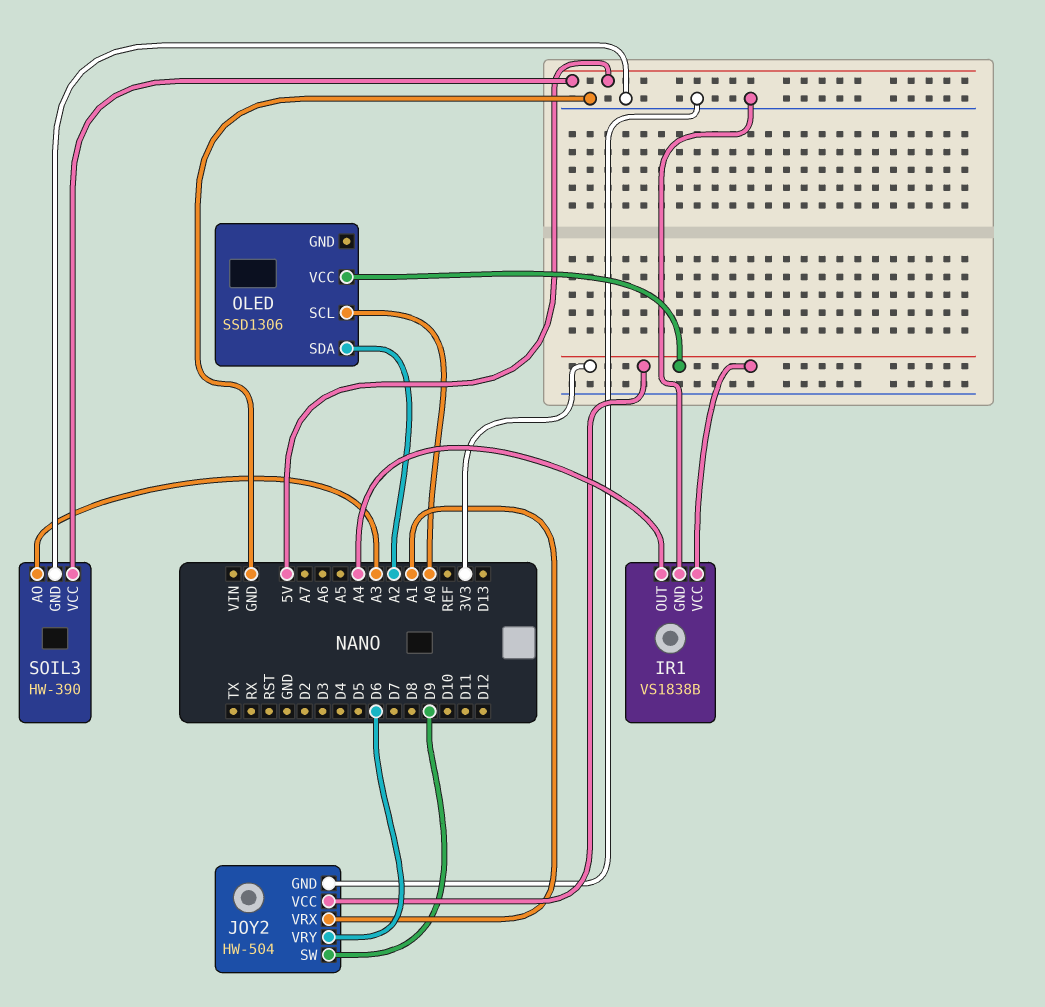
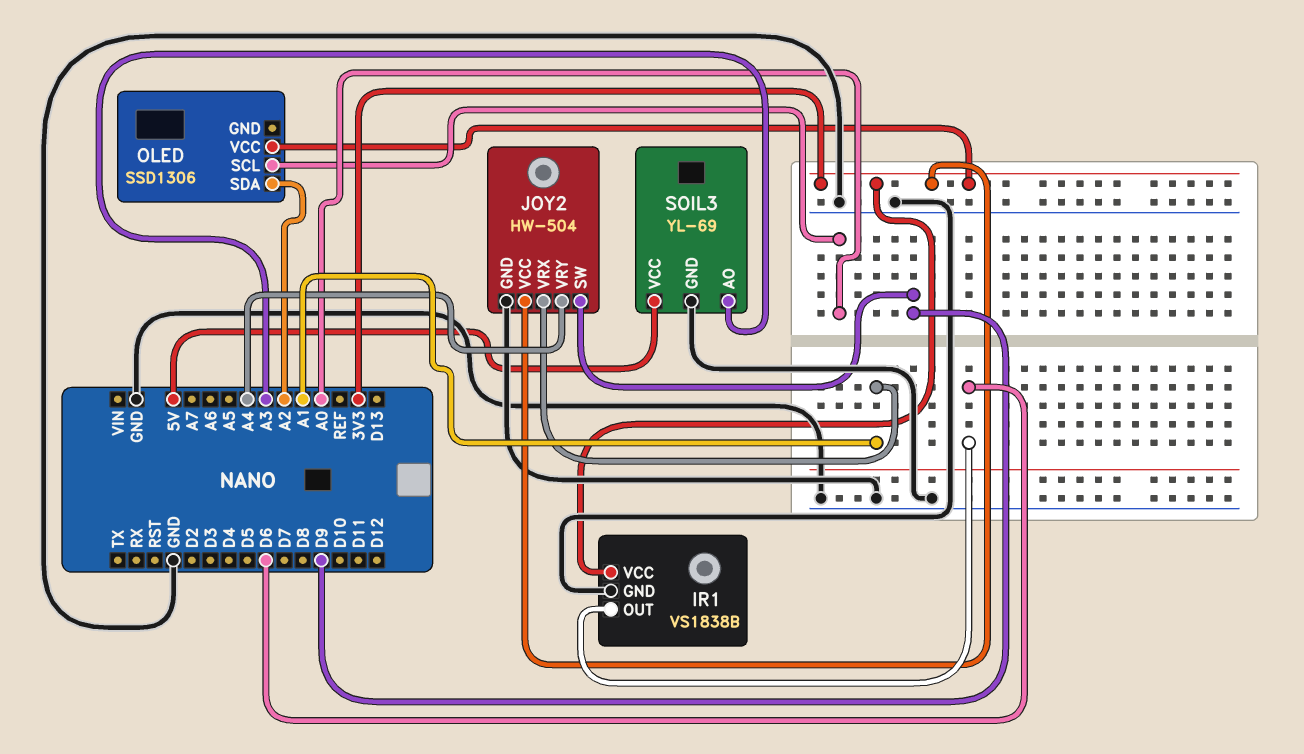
IR1 pin OUT: A4 -> D6
JOY2 pin VRY: D6 -> A4
SOIL3: HW-390 -> YL-69

